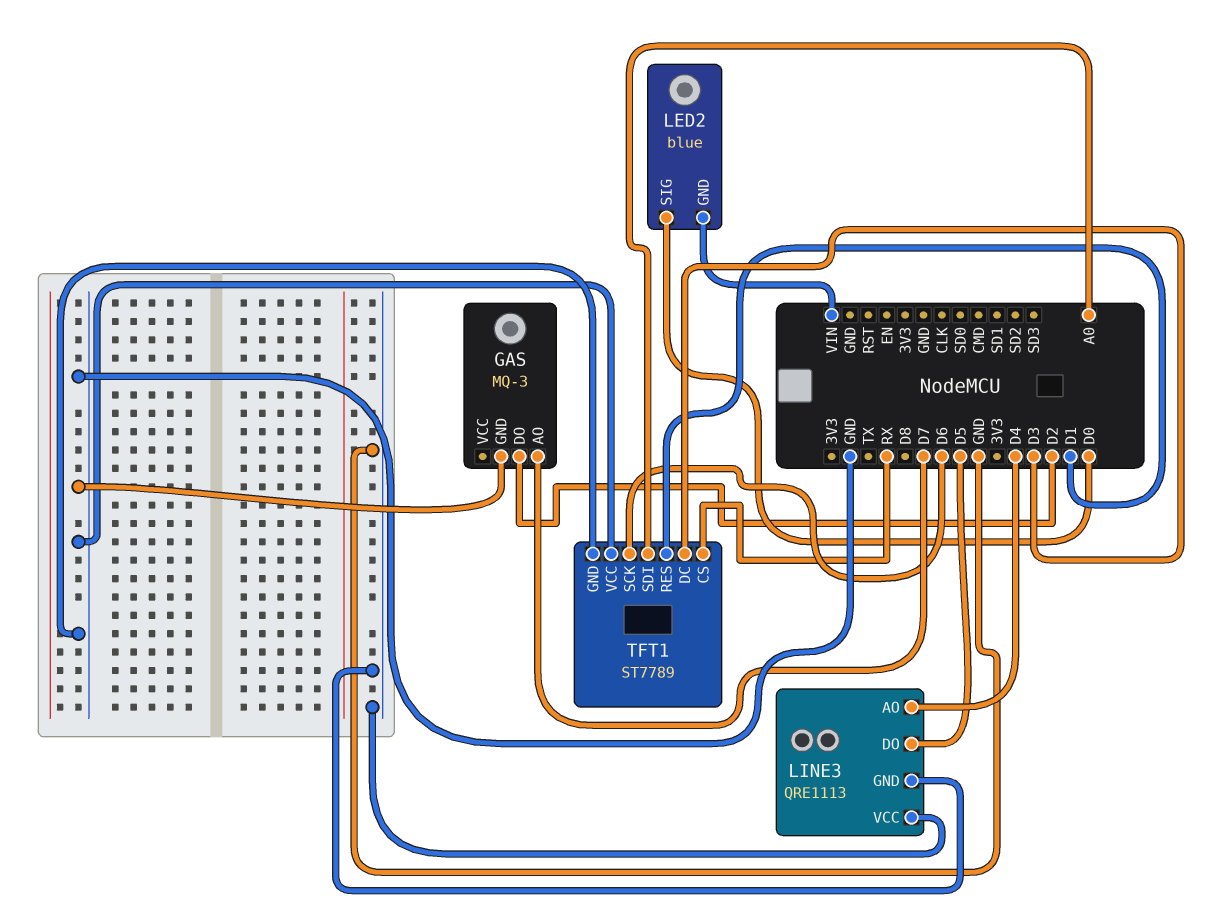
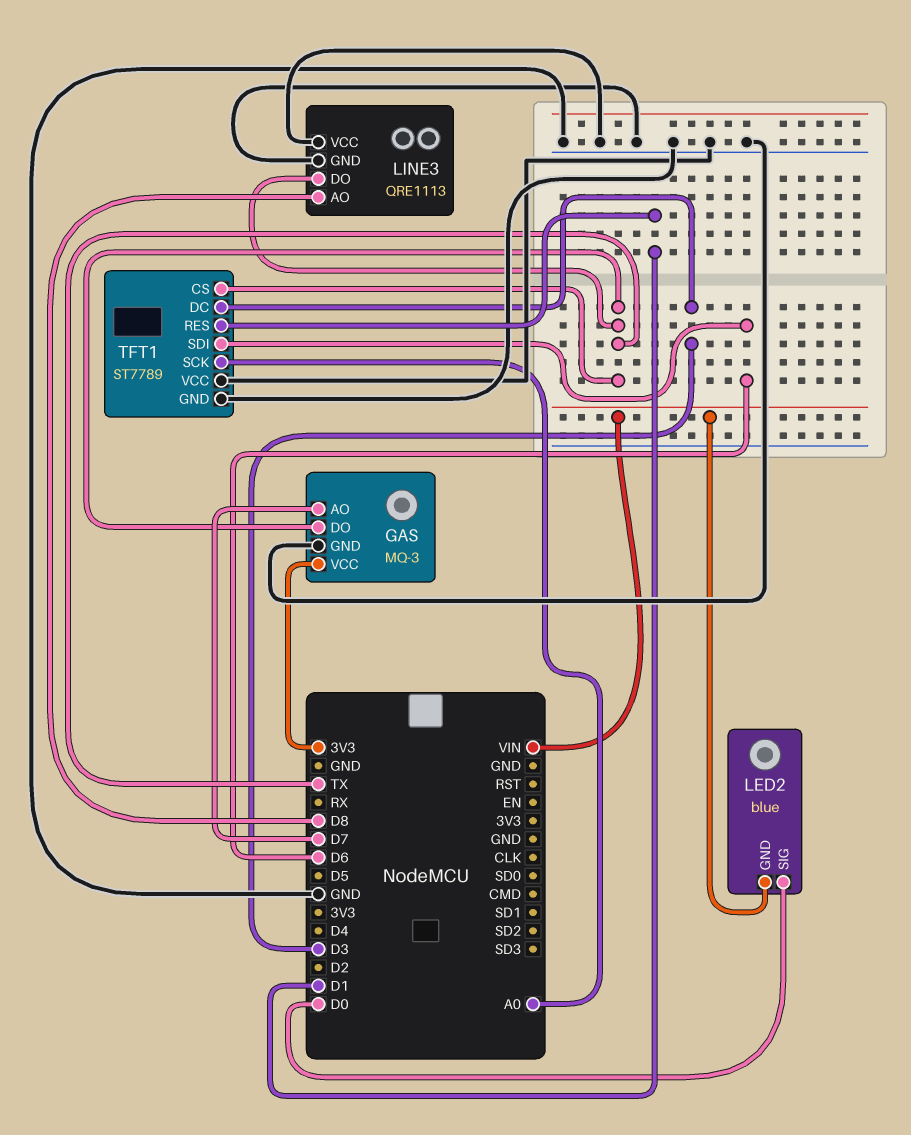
GAS pin DO: D2 -> TX
GAS pin VCC: none -> 3V3
LINE3 pin AO: D4 -> D8
LINE3 pin DO: D5 -> TX
TFT1 pin CS: RX -> TX
TFT1 pin SCK: D6 -> A0
TFT1 pin SDI: A0 -> D6

